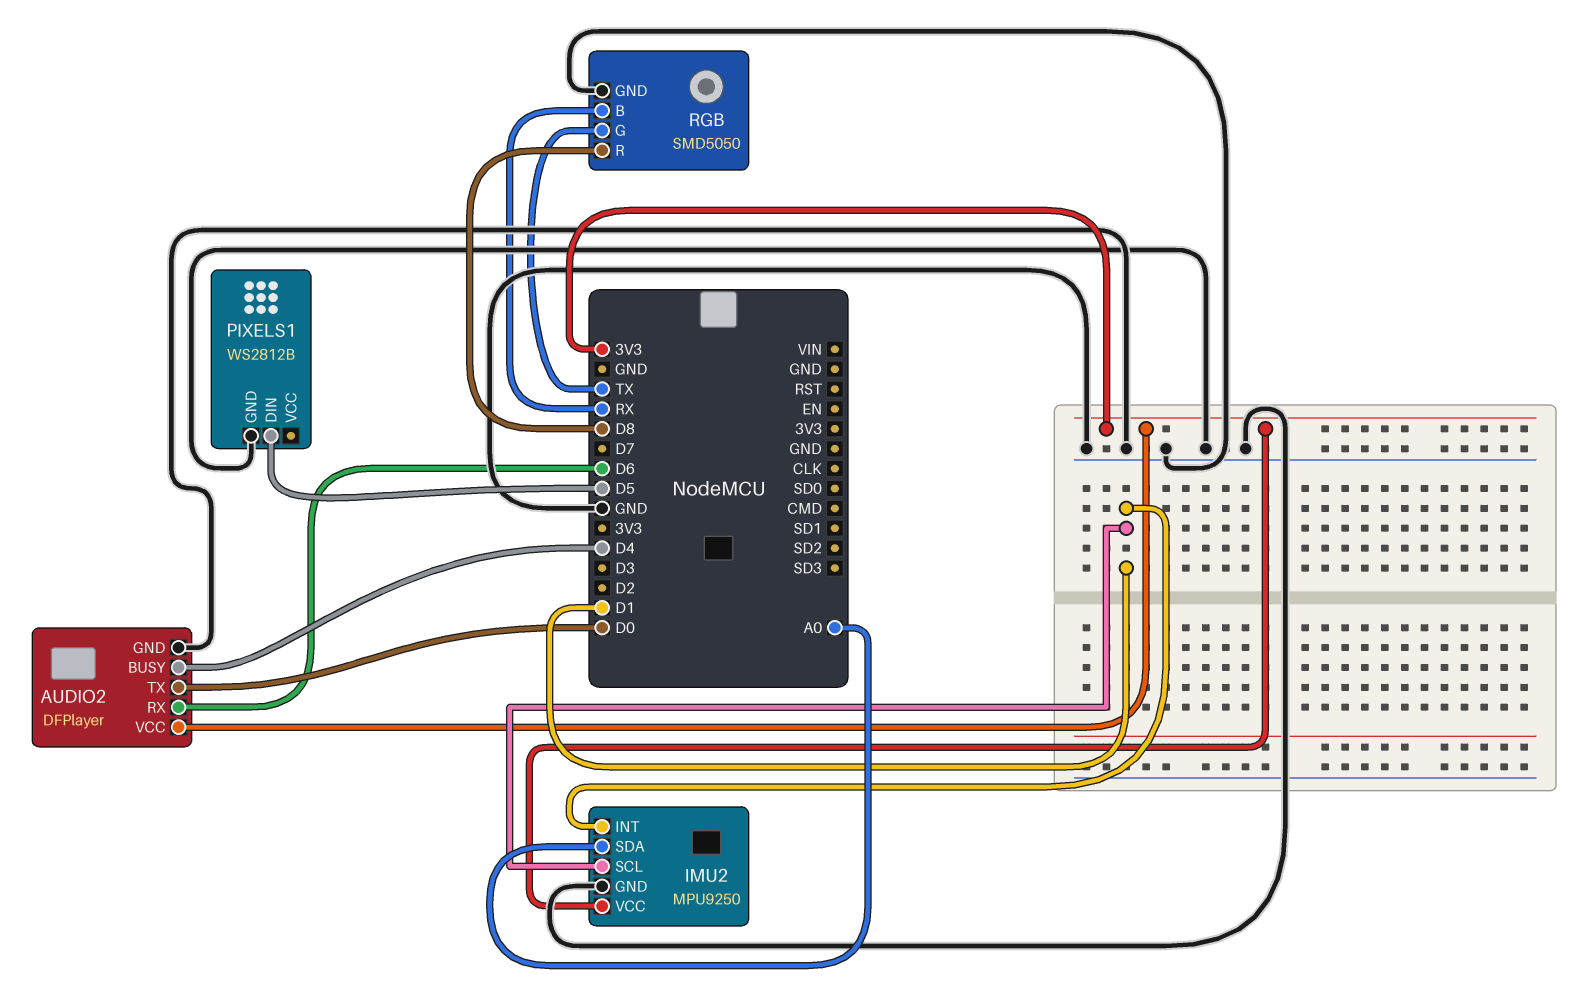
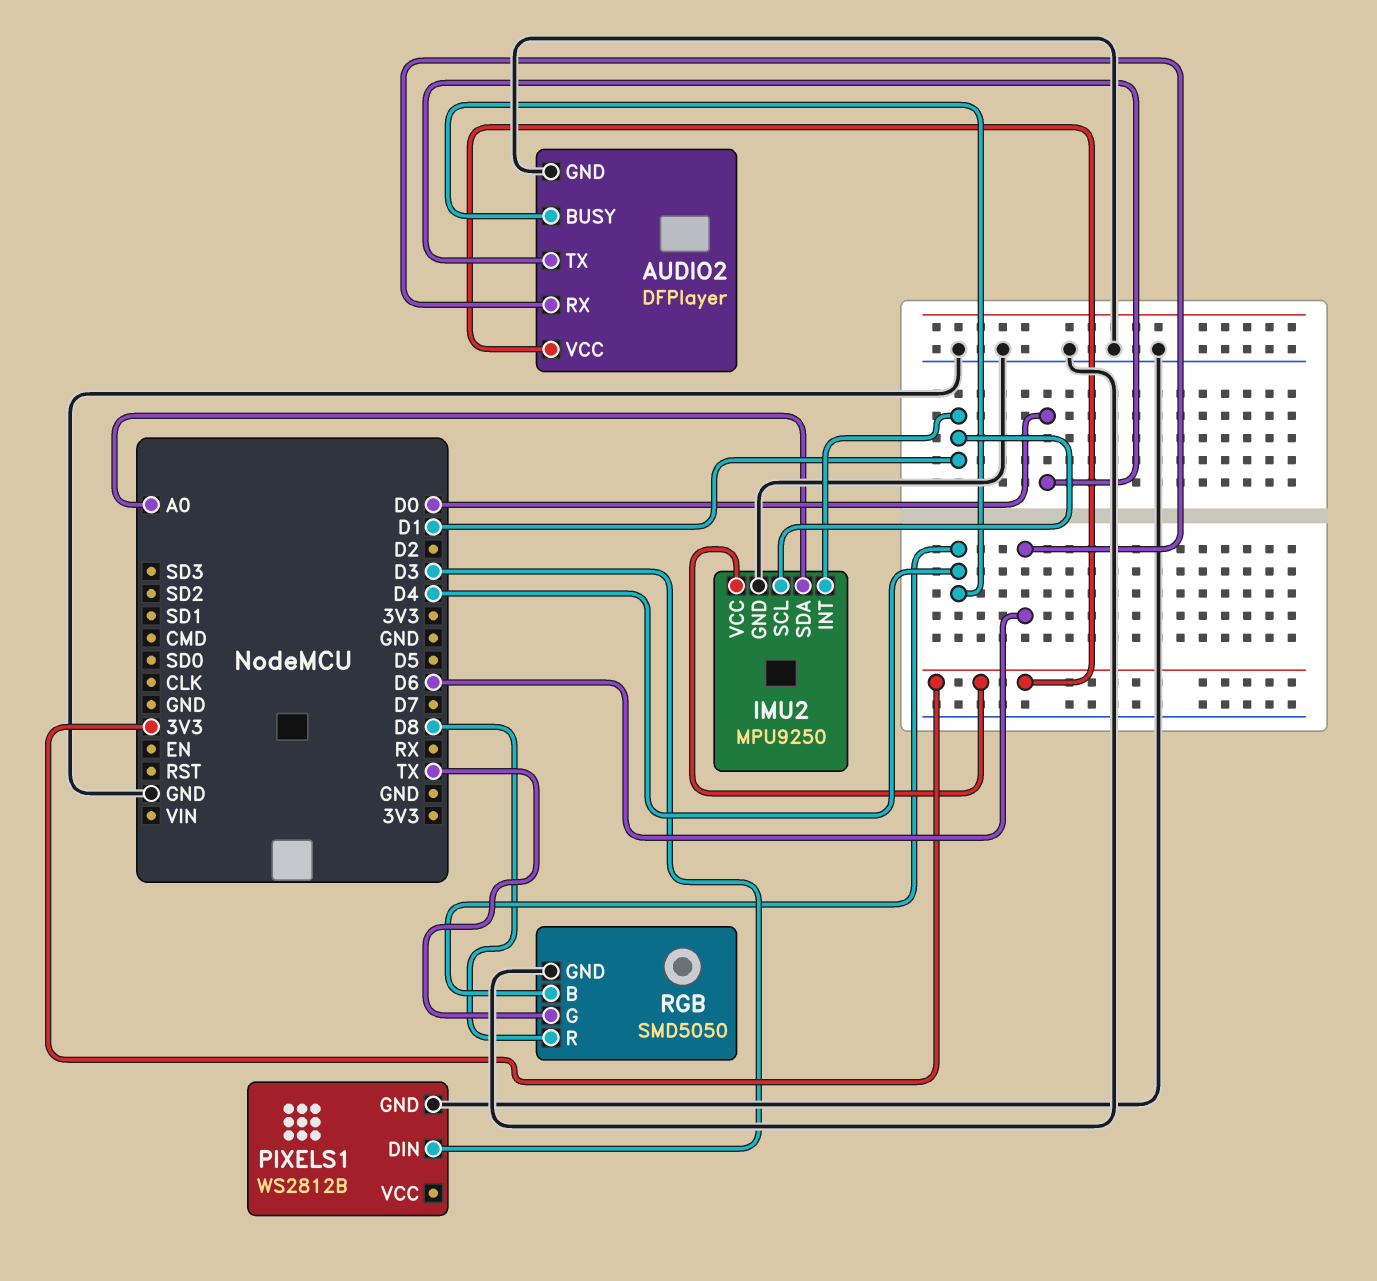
PIXELS1 pin DIN: D5 -> D3
RGB pin B: RX -> D4

